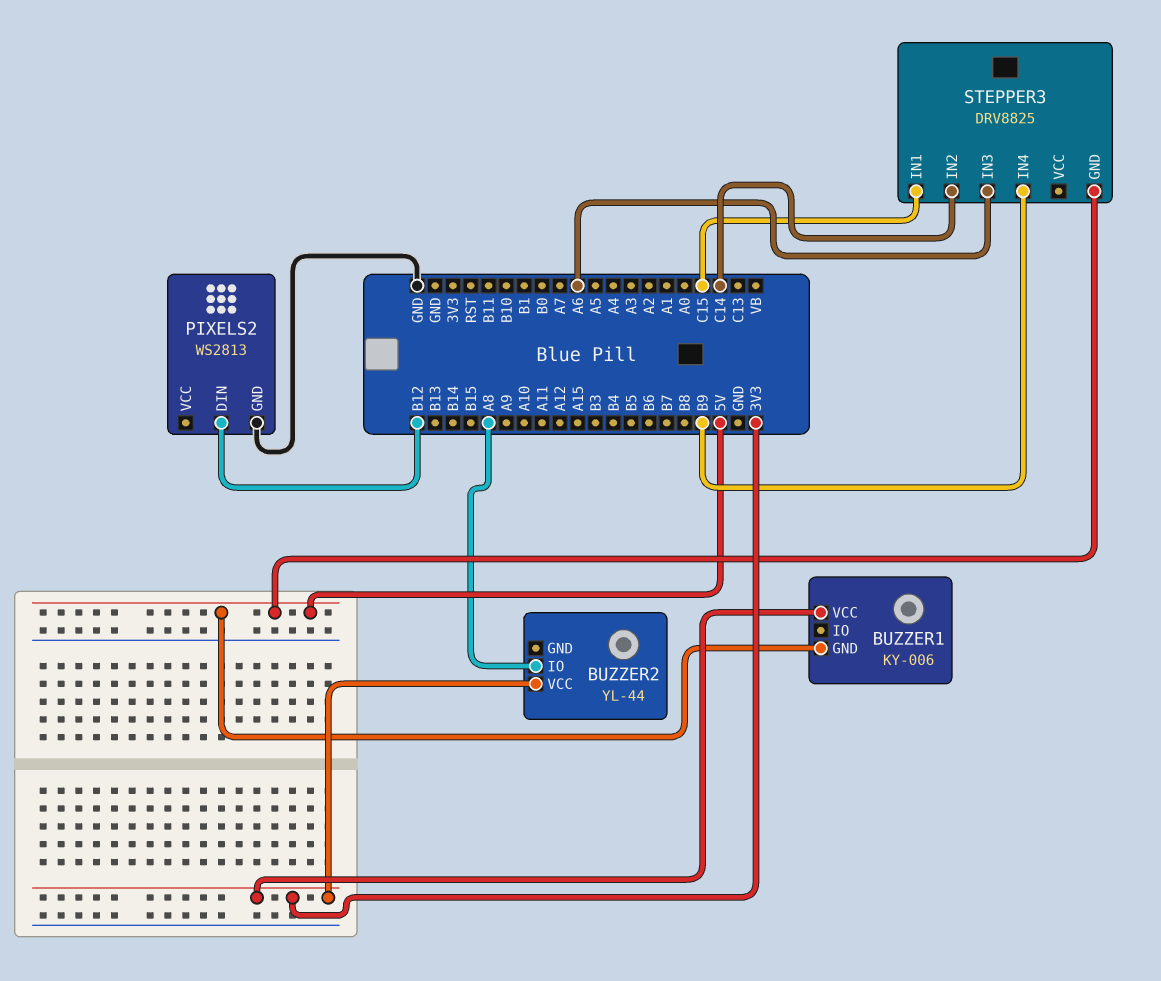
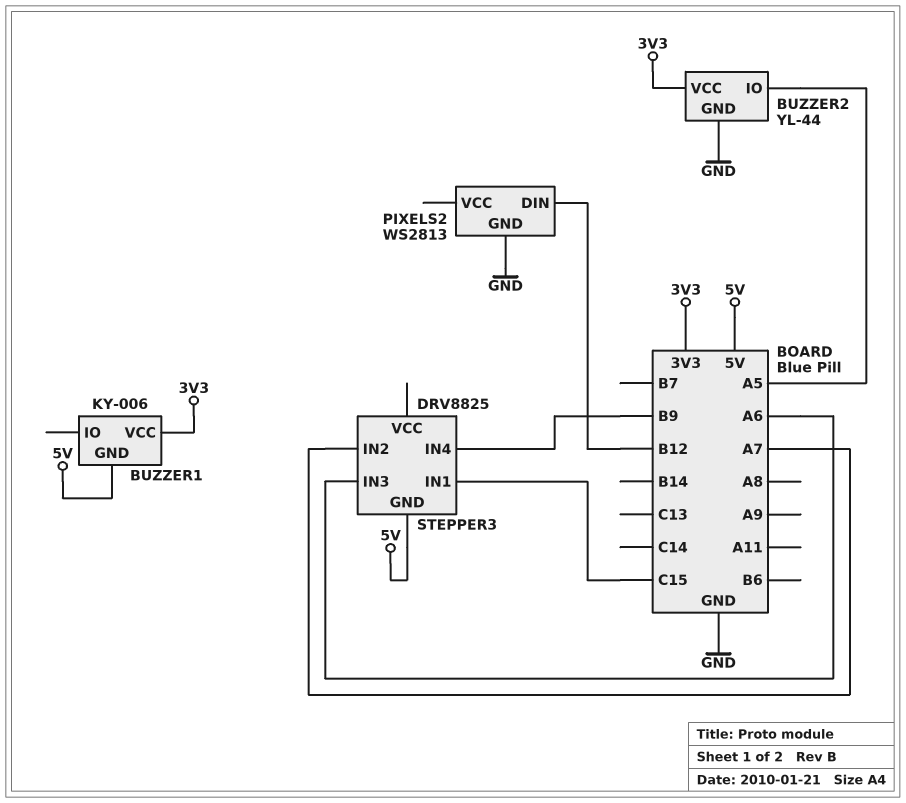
BUZZER2 pin GND: none -> GND
BUZZER2 pin IO: A8 -> A5
STEPPER3 pin IN2: C14 -> A7

